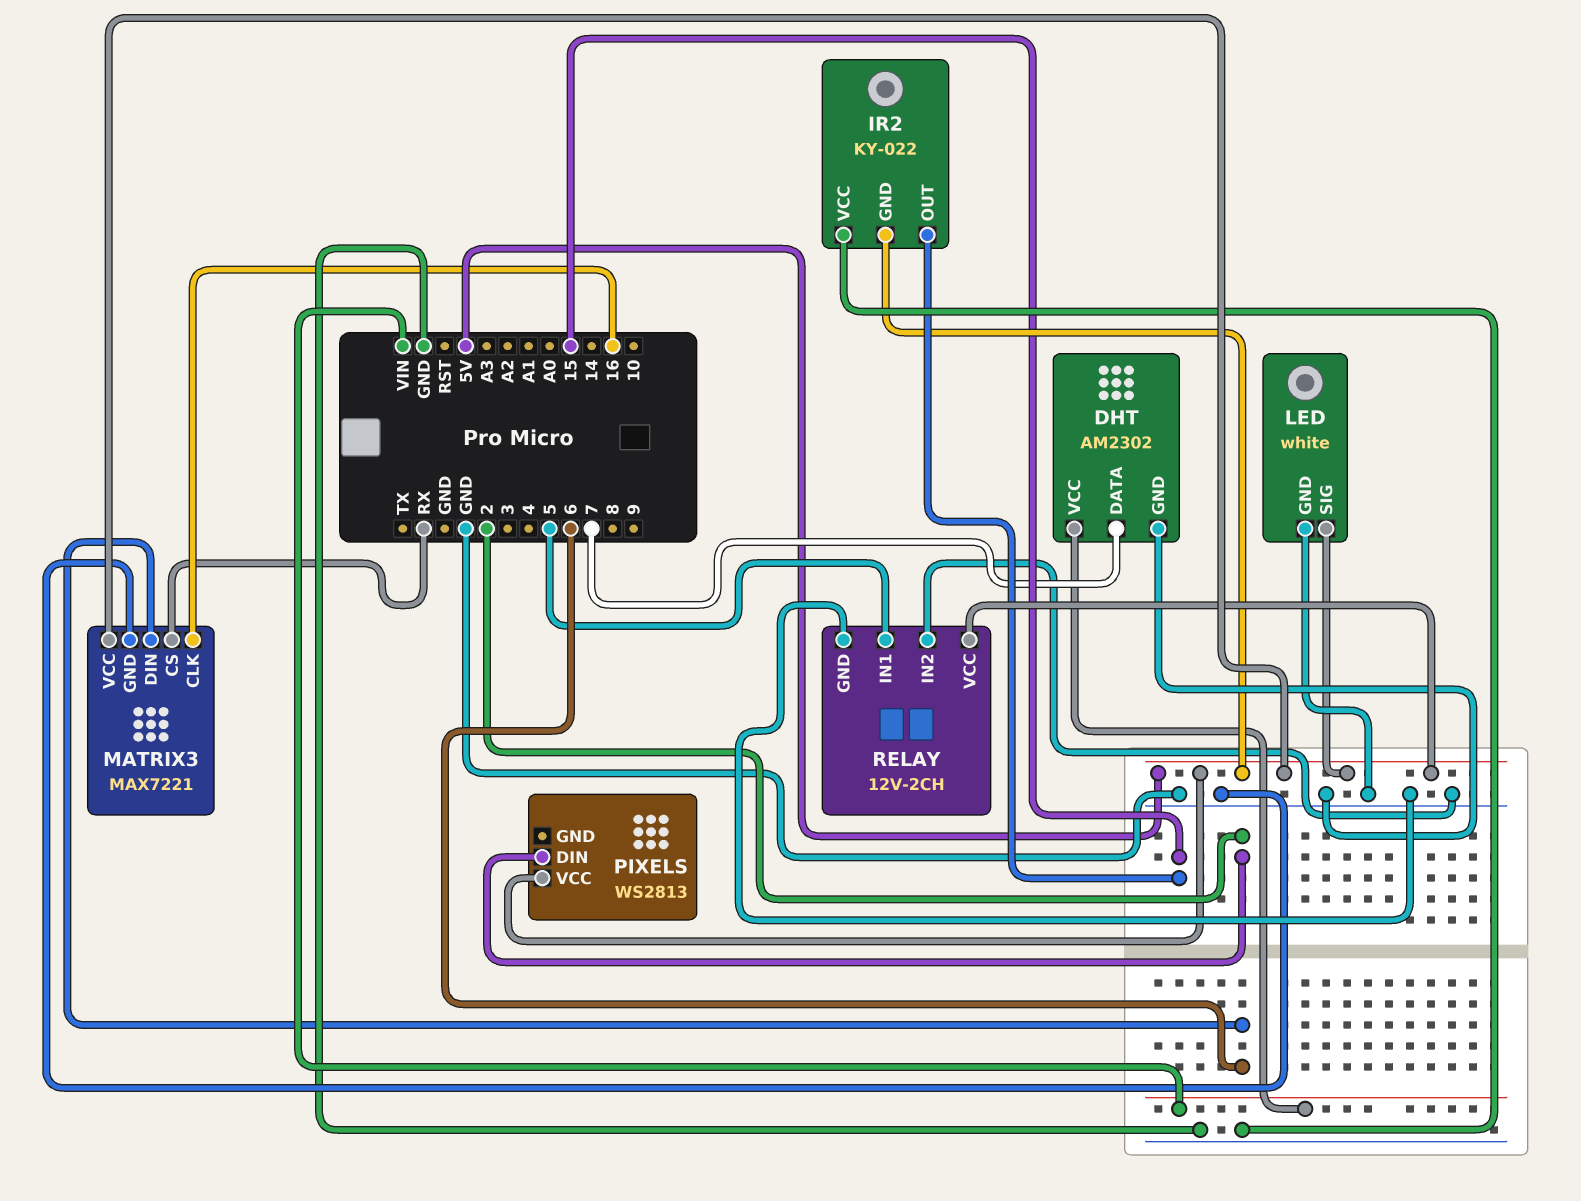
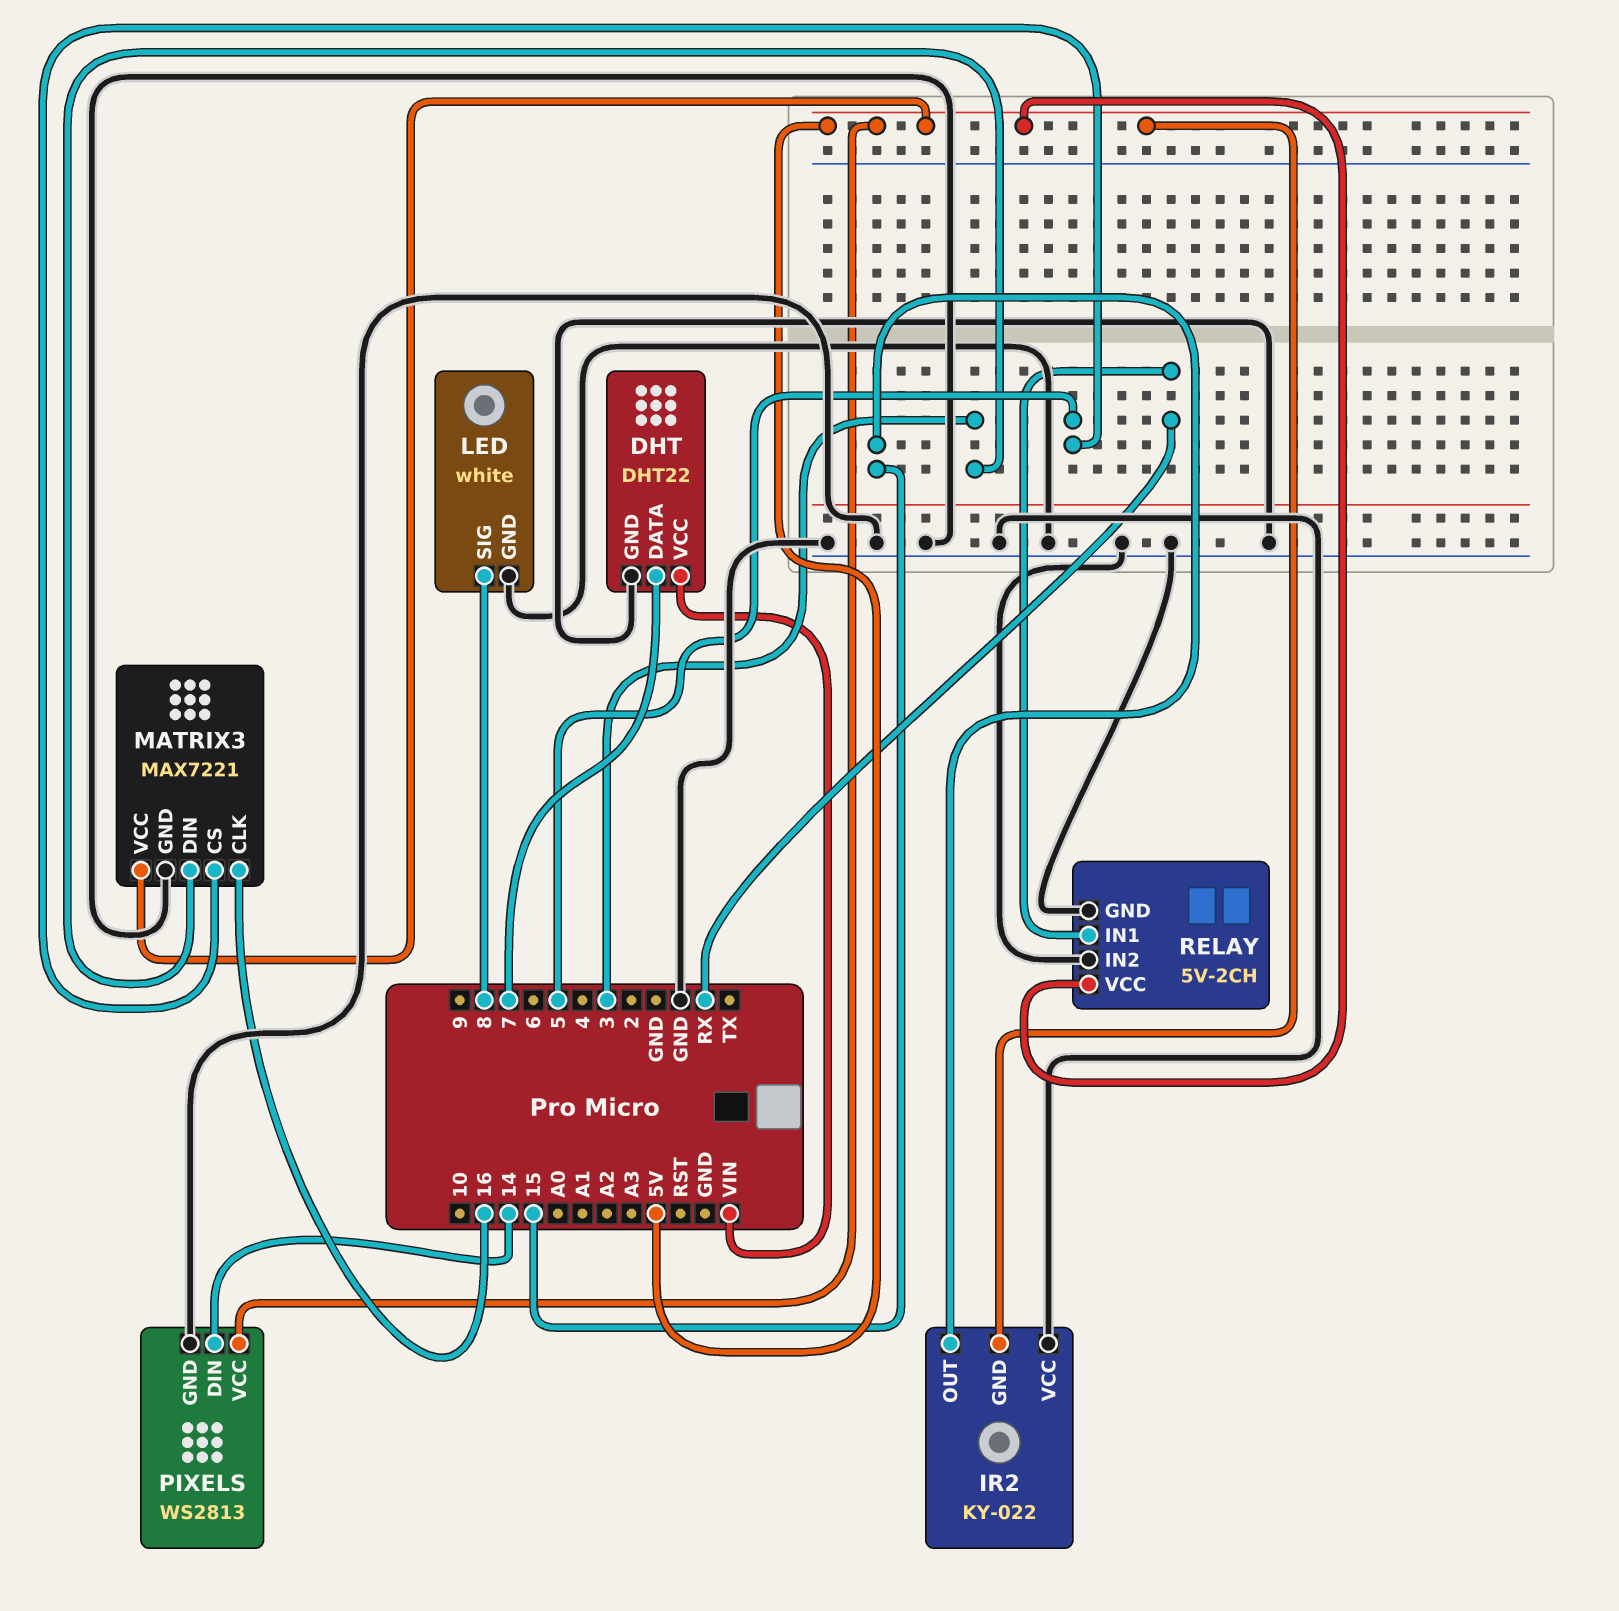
DHT: AM2302 -> DHT22
LED pin SIG: 5V -> 8
MATRIX3 pin CS: RX -> 5
MATRIX3 pin DIN: 6 -> 3
PIXELS pin DIN: 2 -> 14
PIXELS pin GND: none -> GND
RELAY: 12V-2CH -> 5V-2CH
RELAY pin IN1: 5 -> RX

